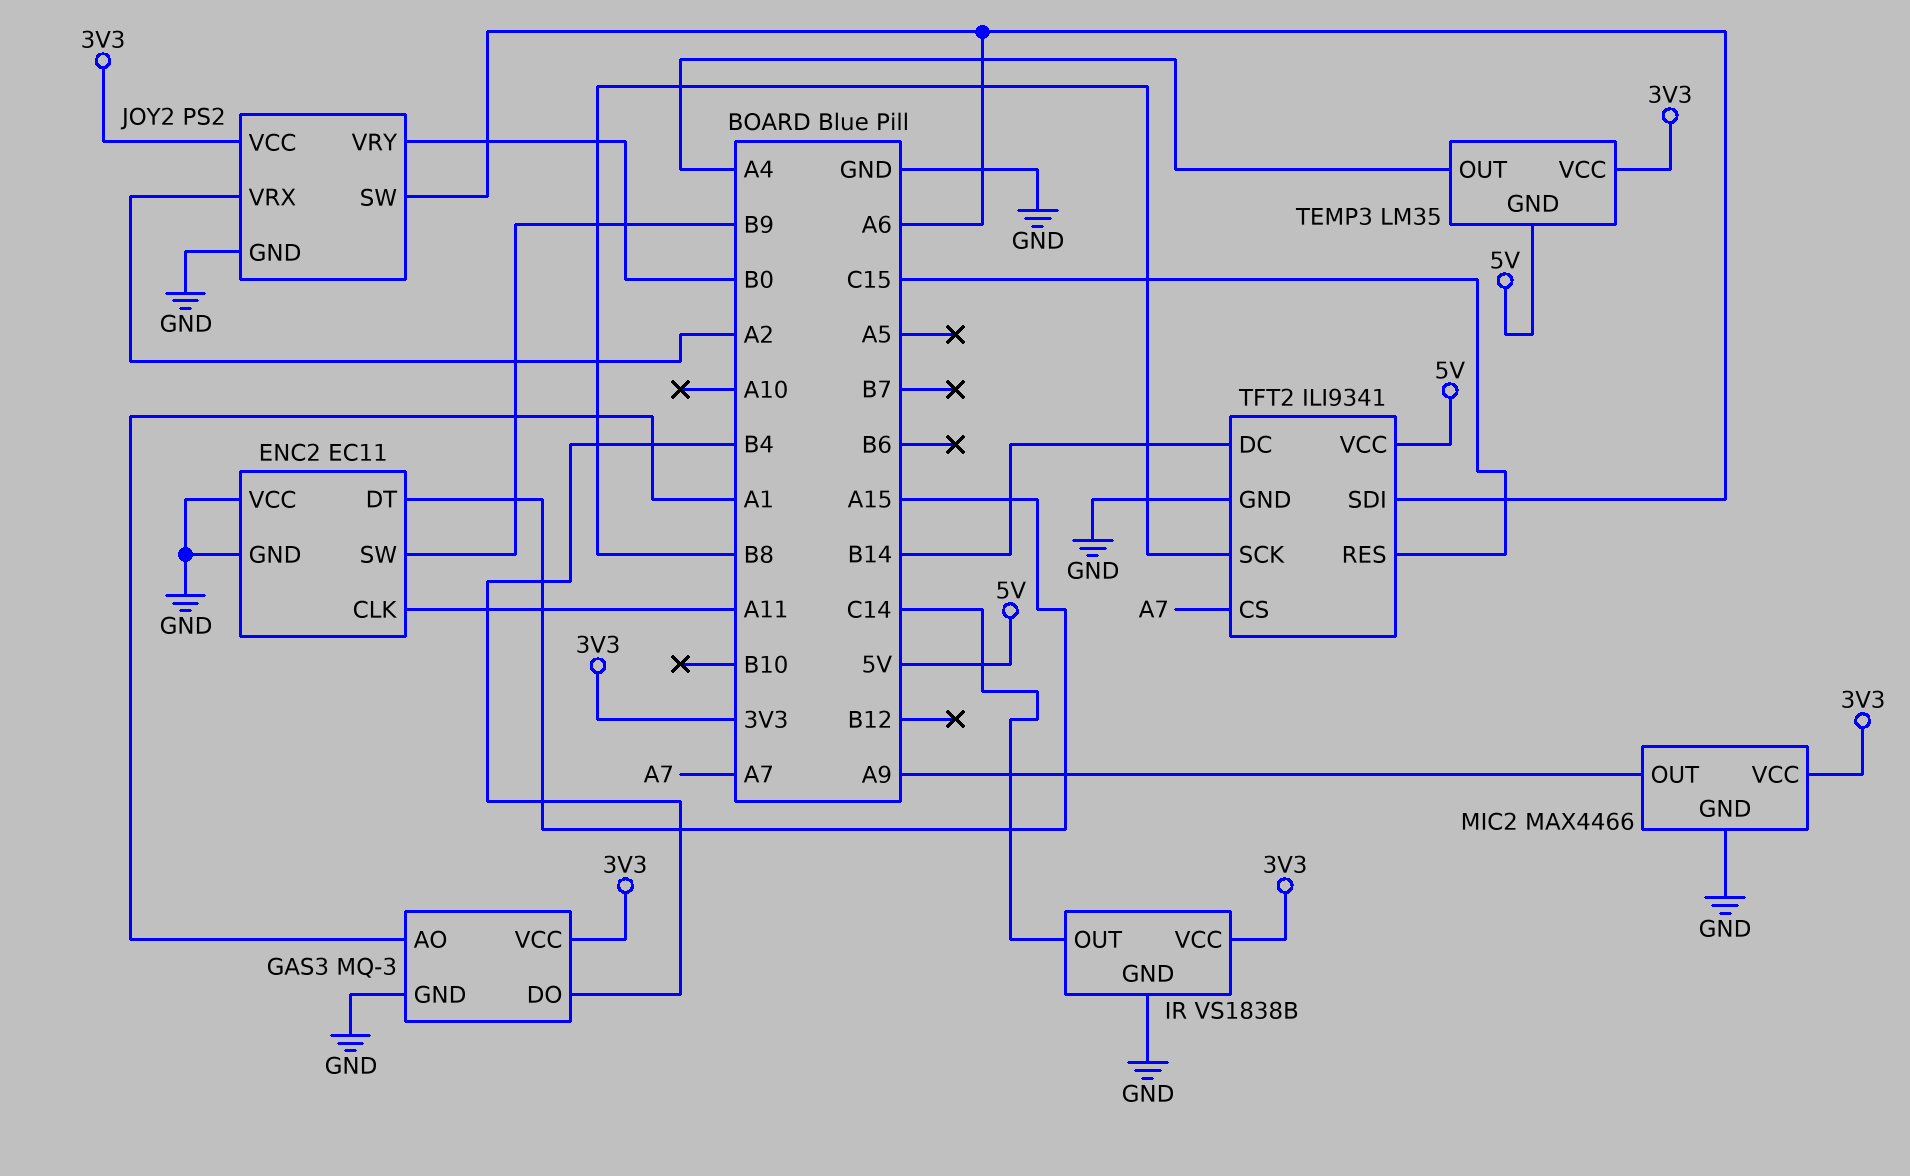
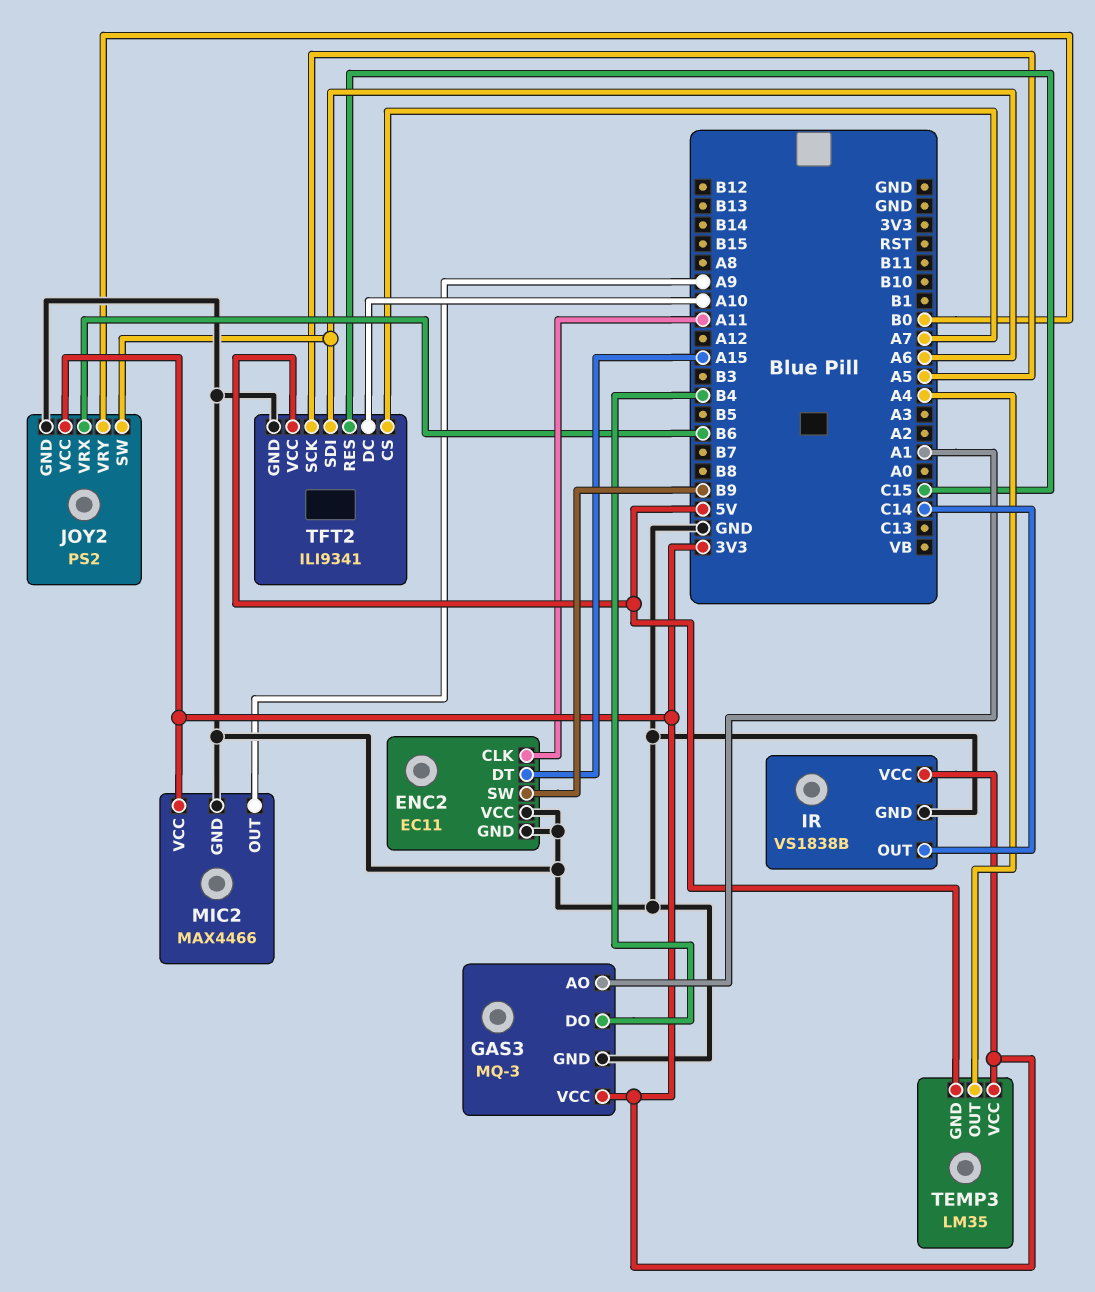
JOY2 pin VRX: A2 -> B6
TFT2 pin DC: B14 -> A10
TFT2 pin SCK: B8 -> A5

